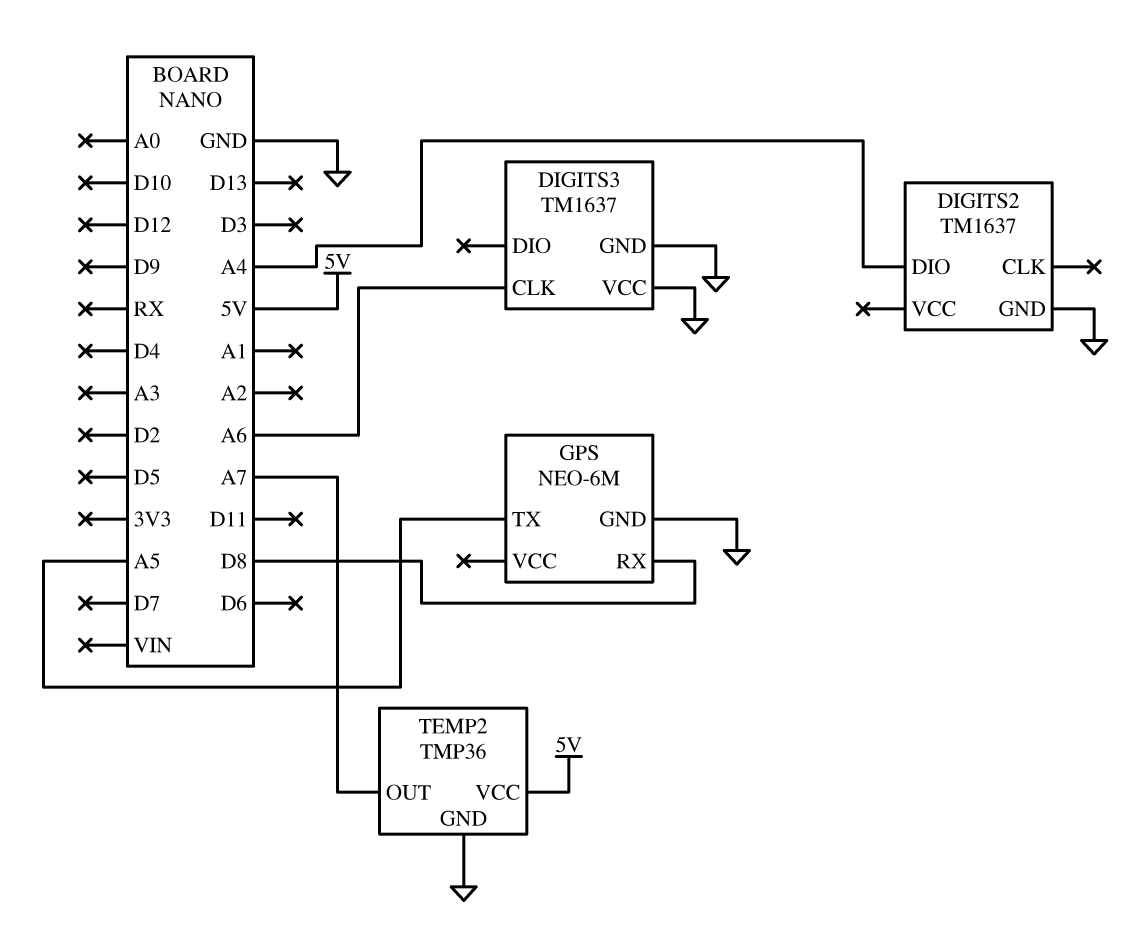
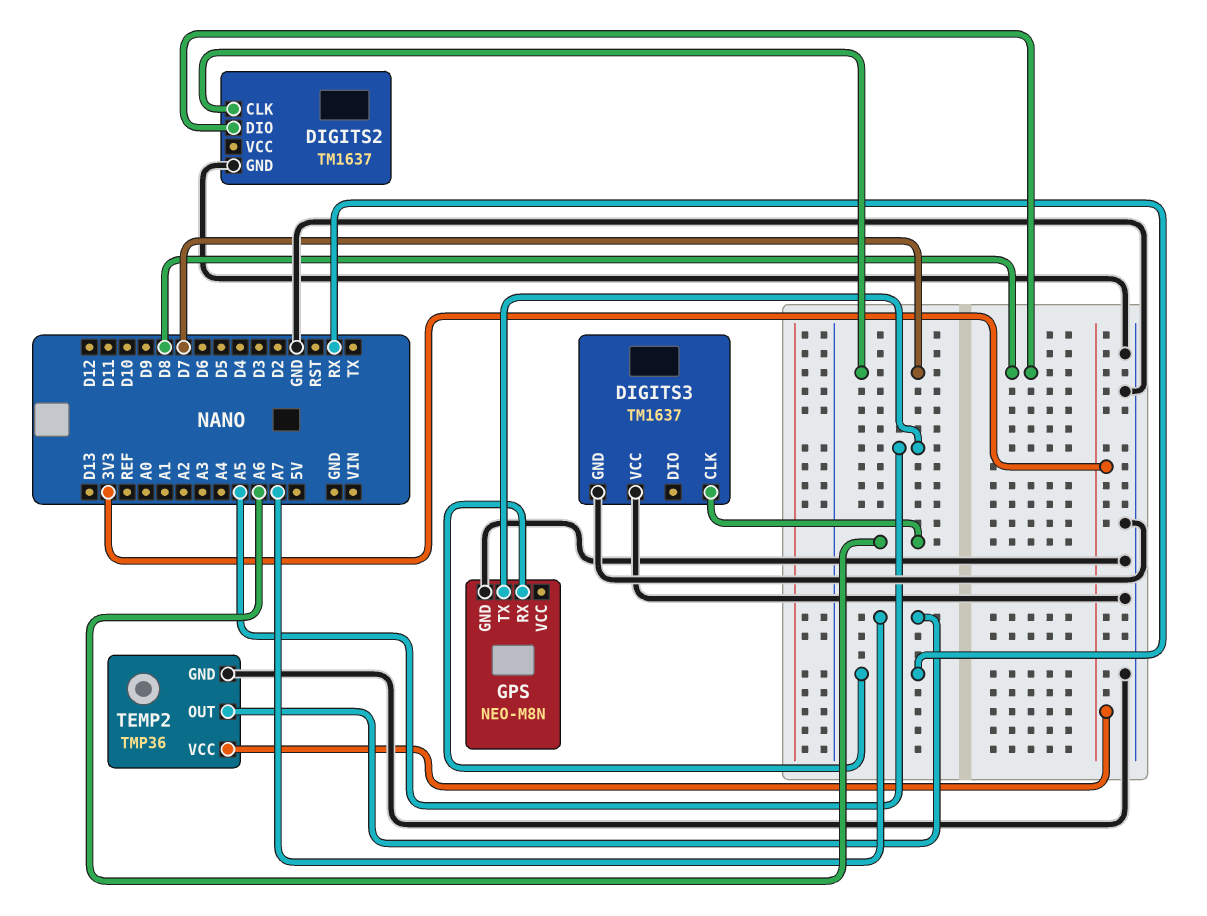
DIGITS2 pin CLK: none -> D7
DIGITS2 pin DIO: A4 -> D8
GPS: NEO-6M -> NEO-M8N
GPS pin RX: D8 -> RX
TEMP2 pin VCC: 5V -> 3V3

